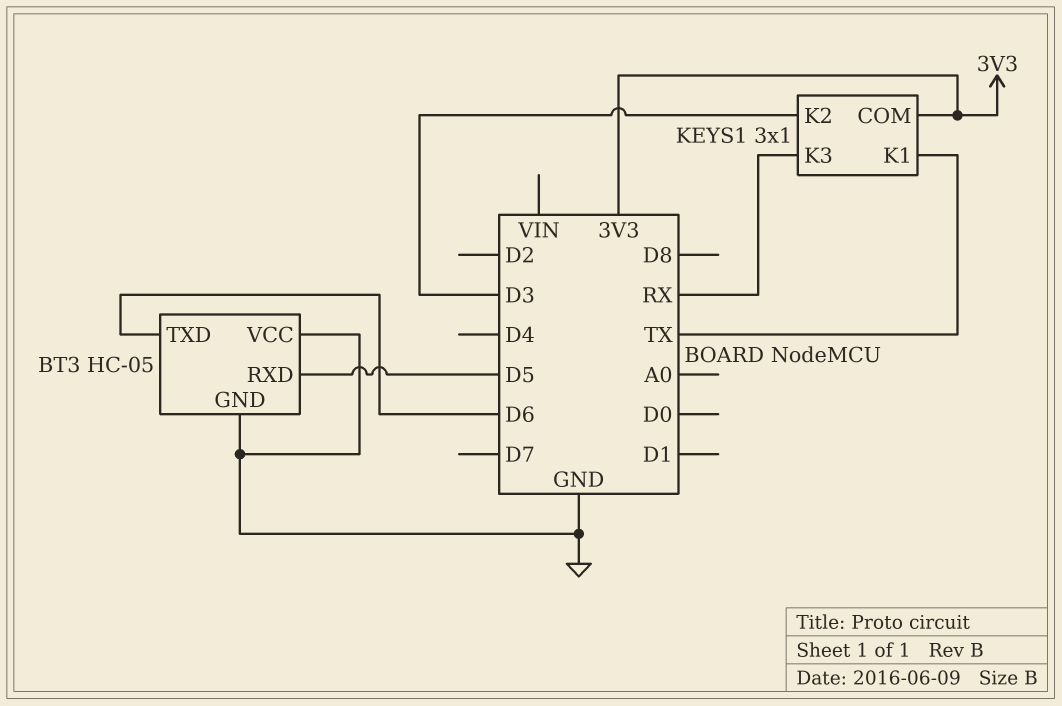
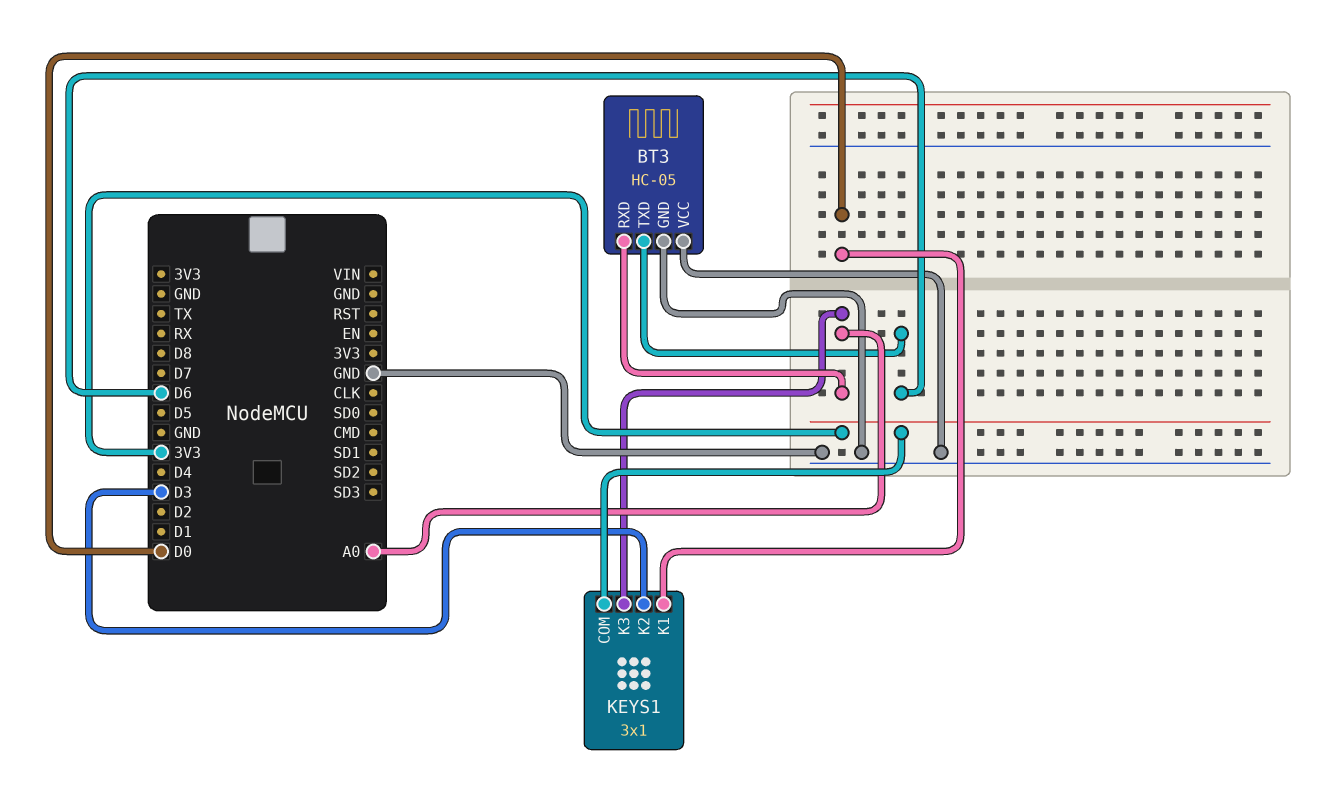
BT3 pin RXD: D5 -> A0
KEYS1 pin K1: TX -> D0
KEYS1 pin K3: RX -> A0

